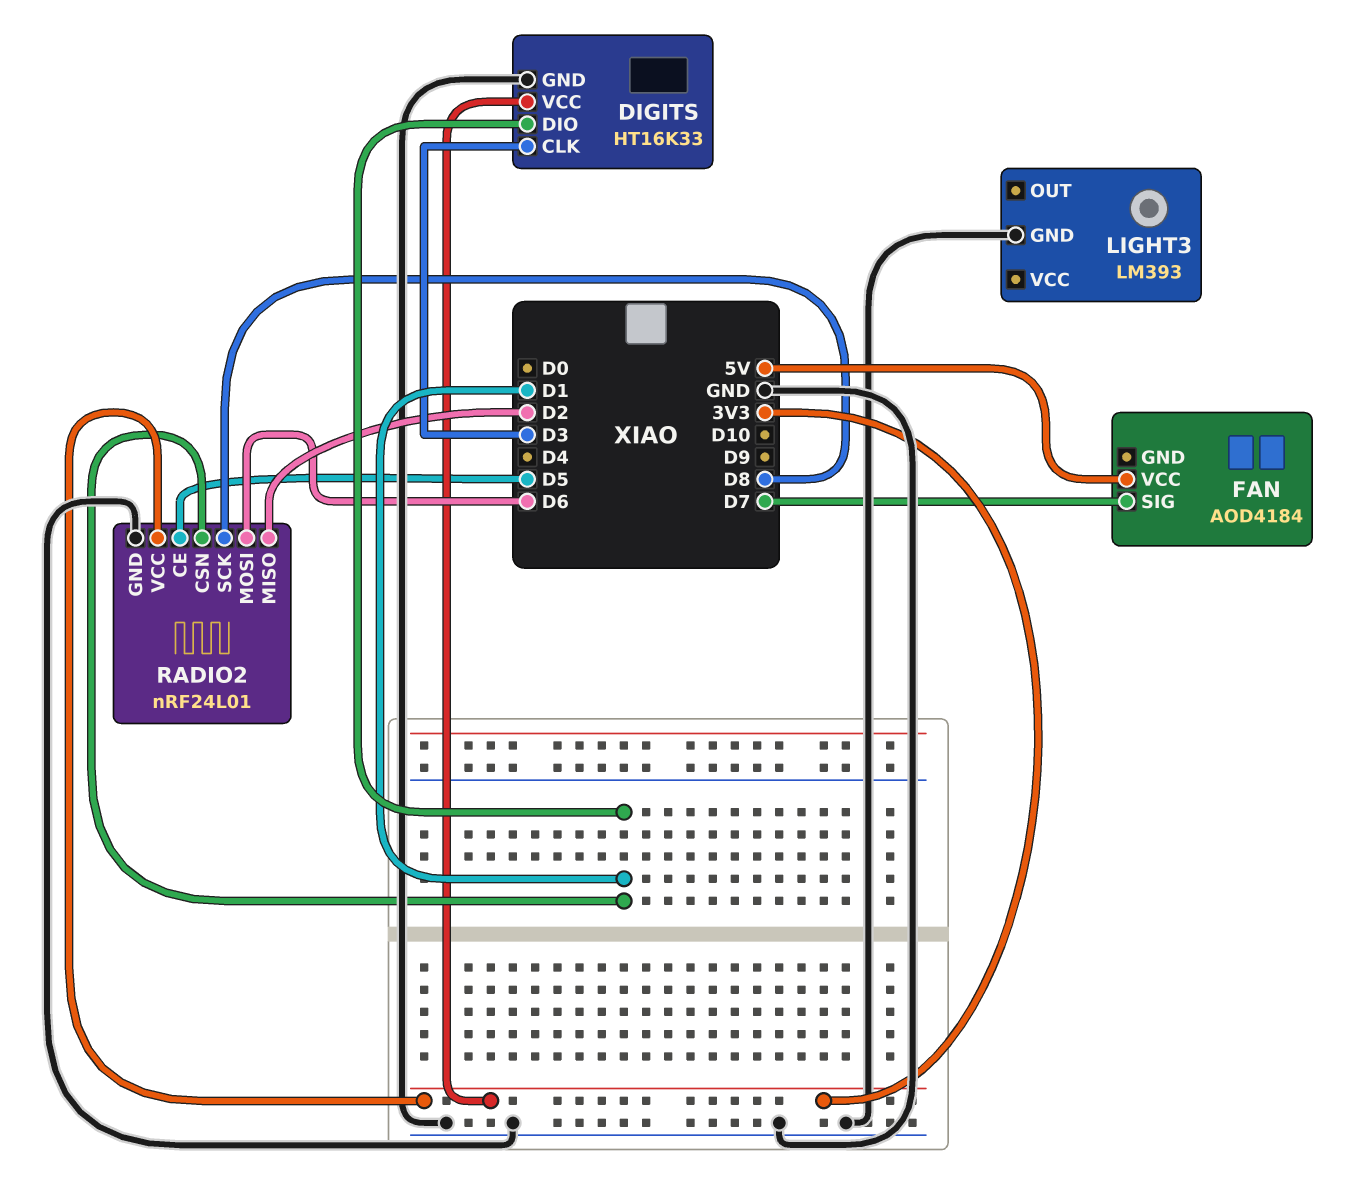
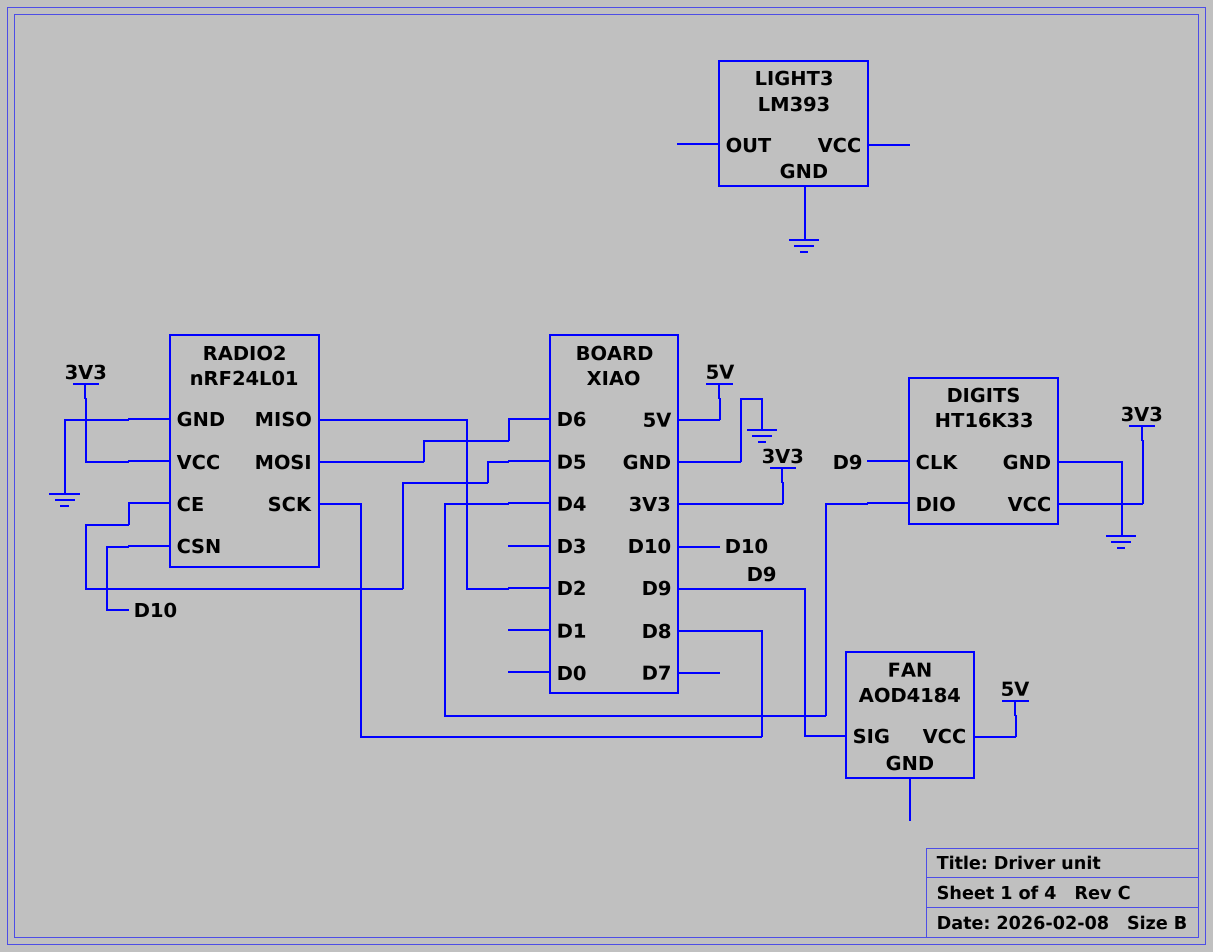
DIGITS pin CLK: D3 -> D9
DIGITS pin DIO: D1 -> D4
FAN pin SIG: D7 -> D9
RADIO2 pin CSN: D1 -> D10

